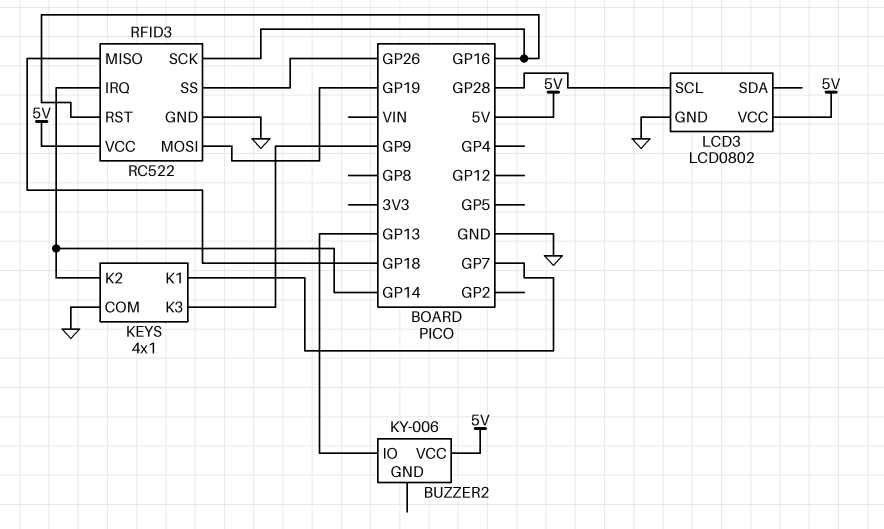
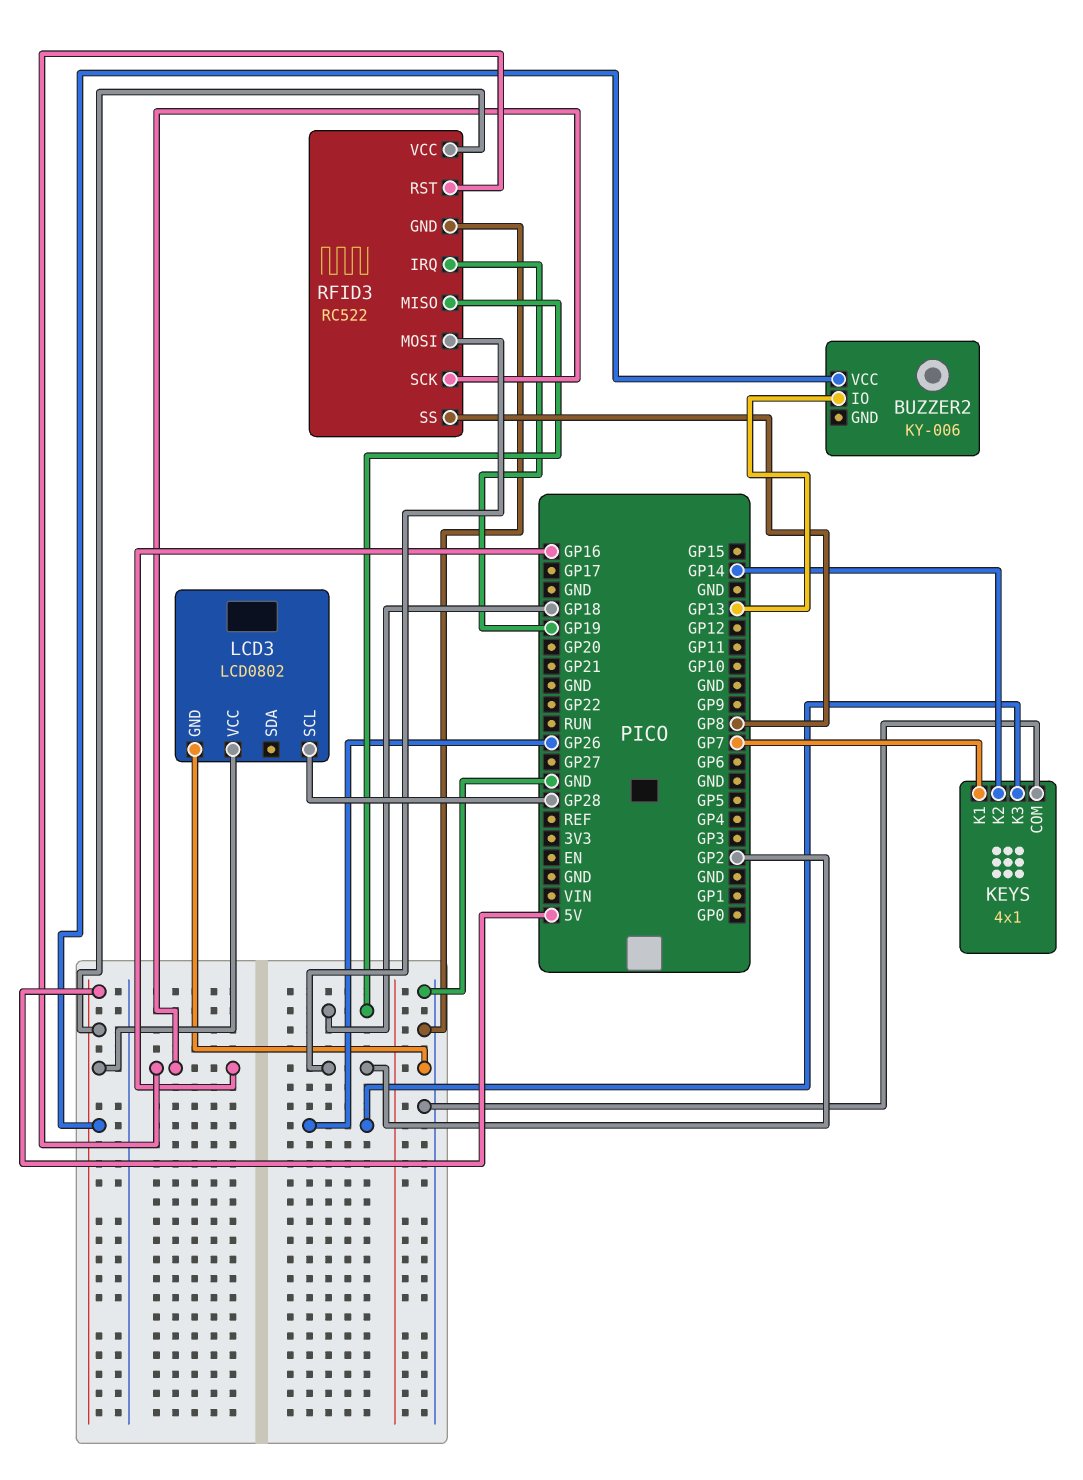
KEYS pin K3: GP9 -> GP26
RFID3 pin IRQ: GP14 -> GP19
RFID3 pin MOSI: GP19 -> GP2
RFID3 pin SS: GP26 -> GP8

